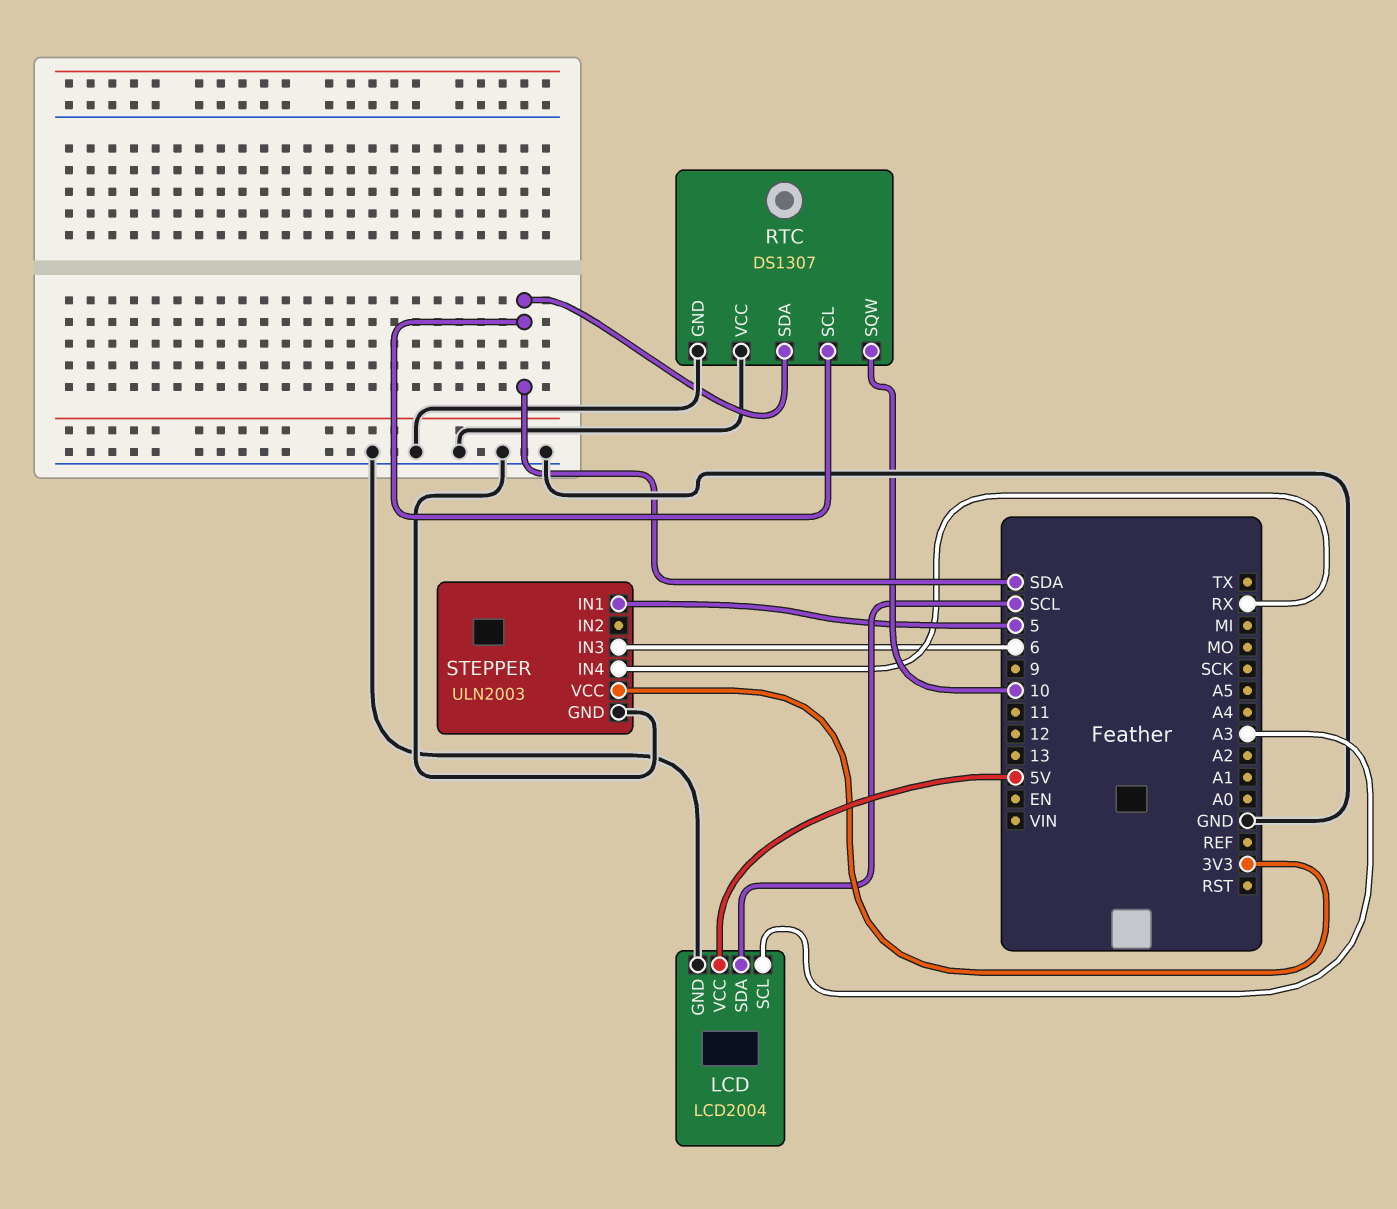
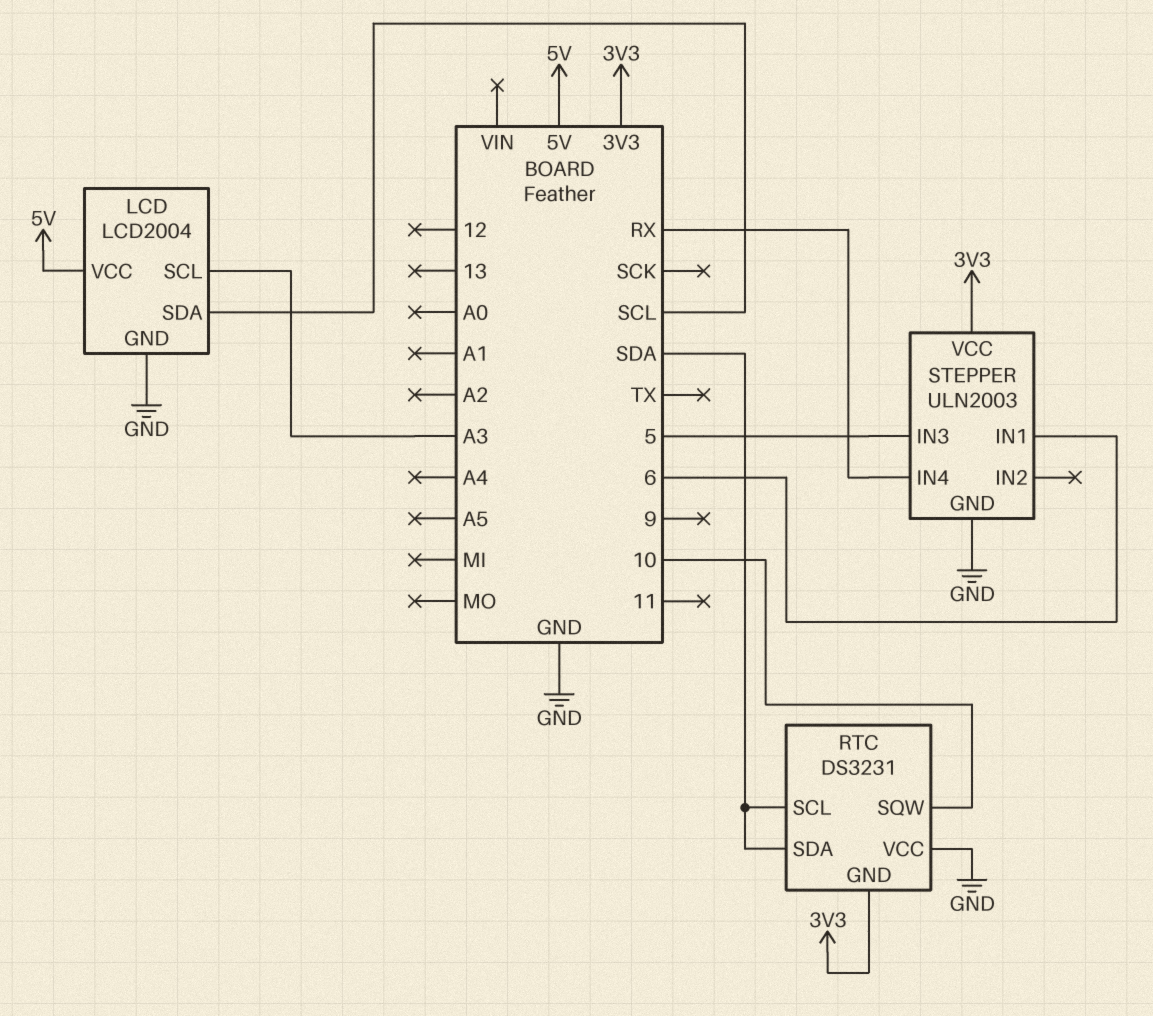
RTC: DS1307 -> DS3231
RTC pin GND: GND -> 3V3
STEPPER pin IN1: 5 -> 6
STEPPER pin IN3: 6 -> 5

